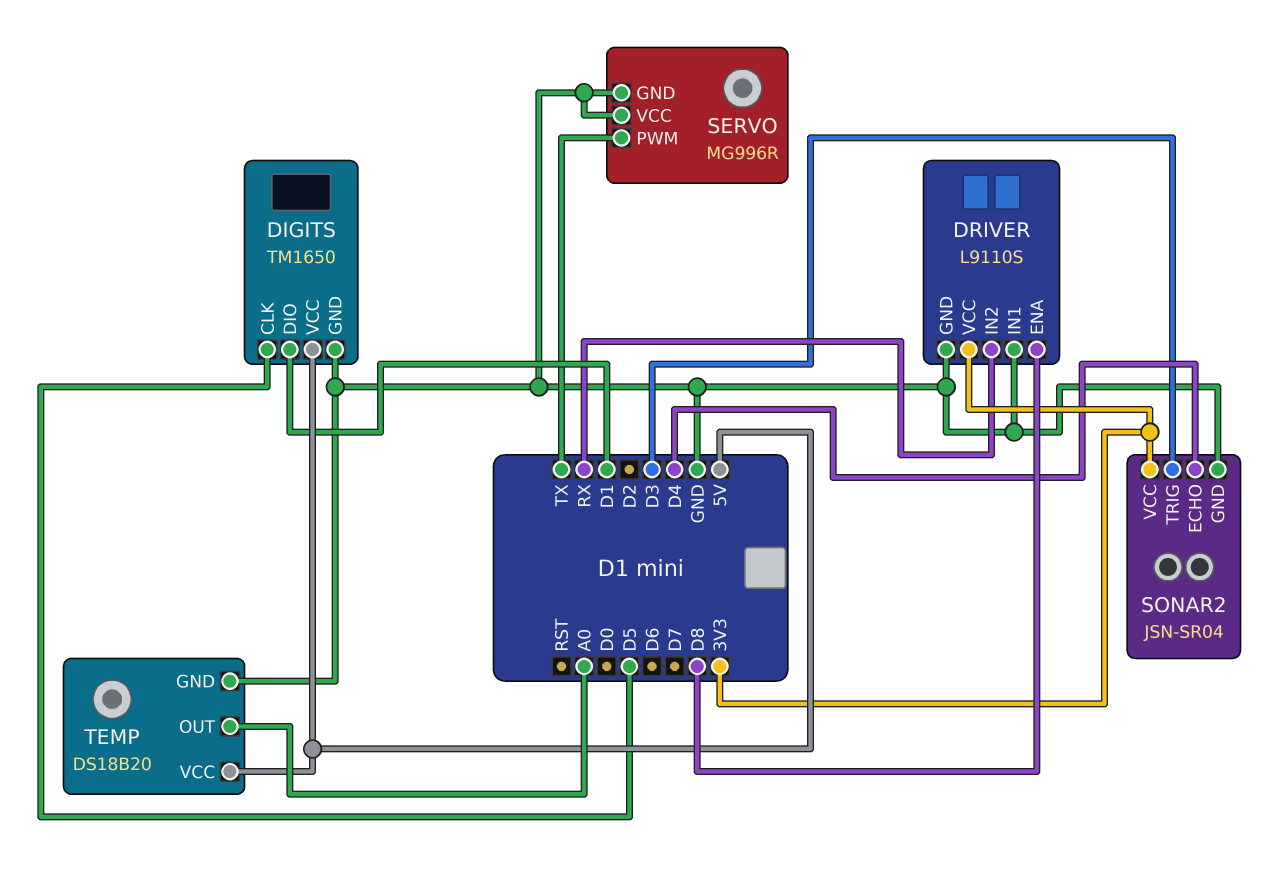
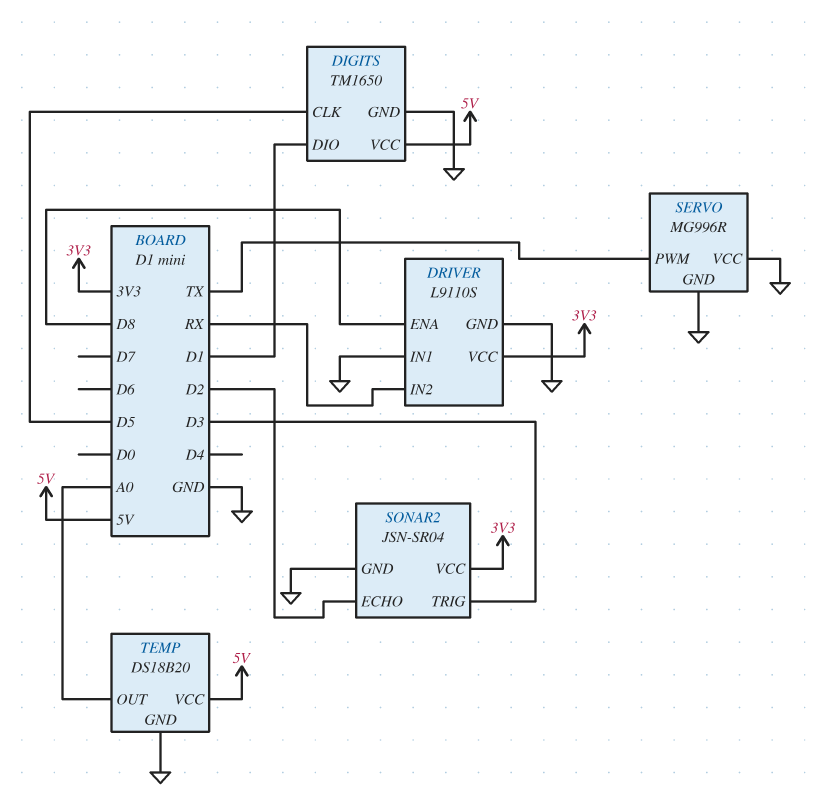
SONAR2 pin ECHO: D4 -> D2

